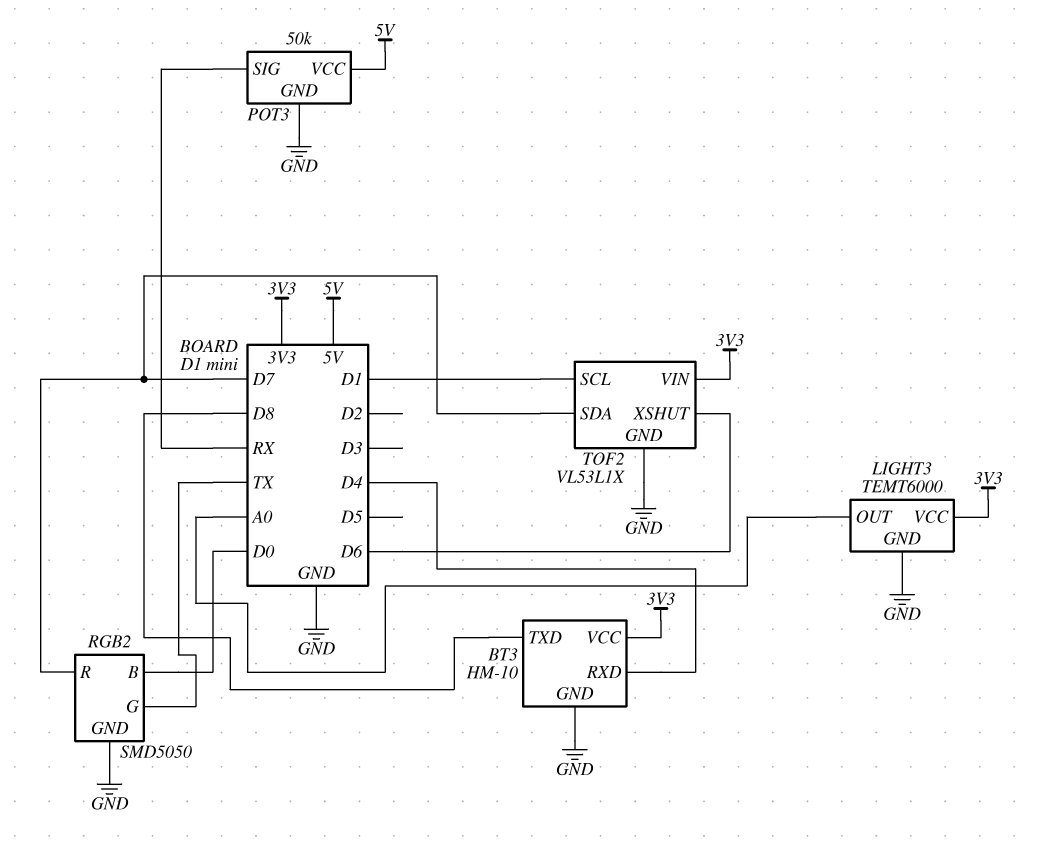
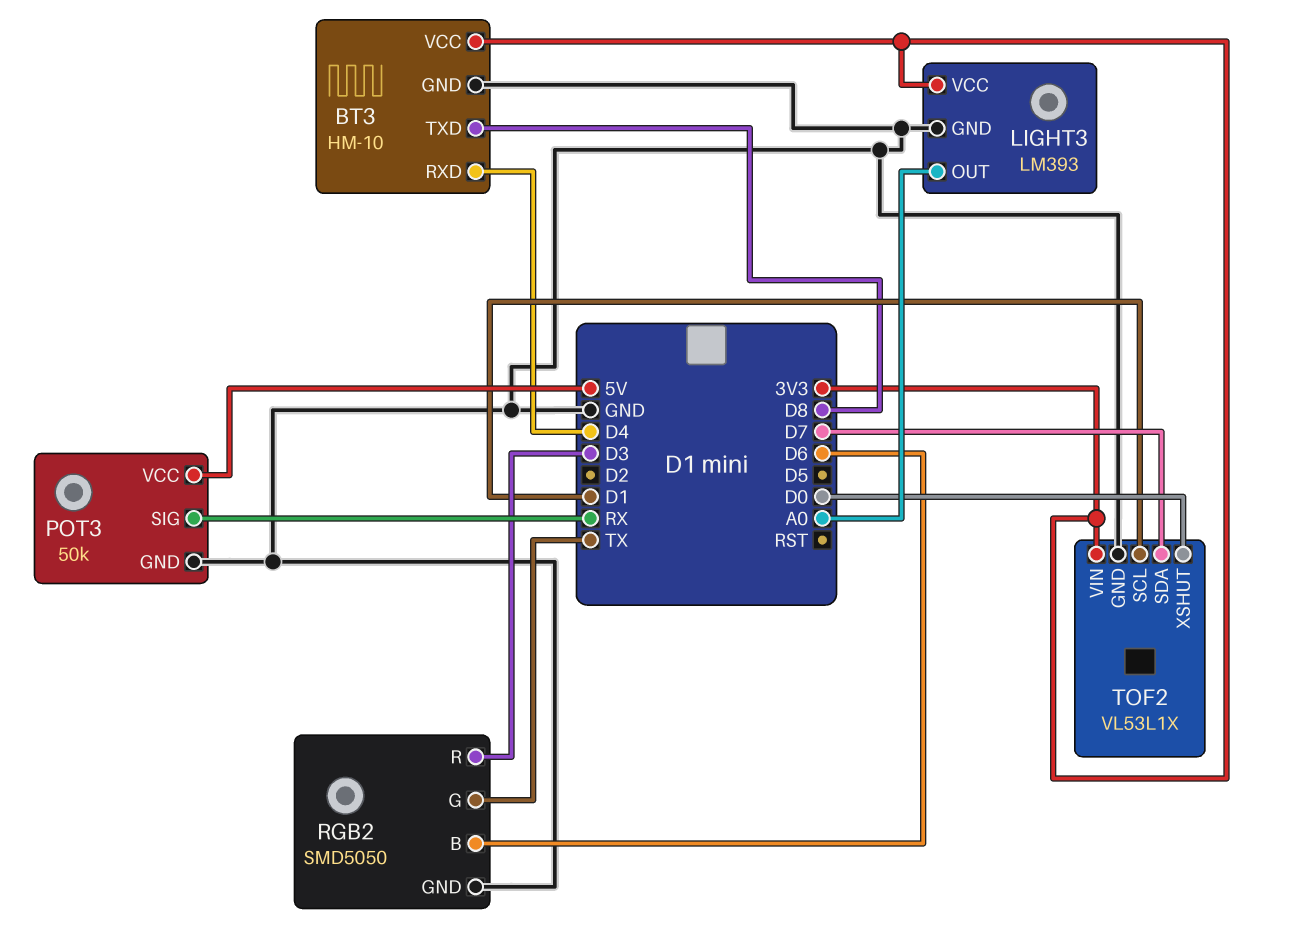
LIGHT3: TEMT6000 -> LM393
RGB2 pin B: D0 -> D6
RGB2 pin R: D7 -> D3
TOF2 pin XSHUT: D6 -> D0

